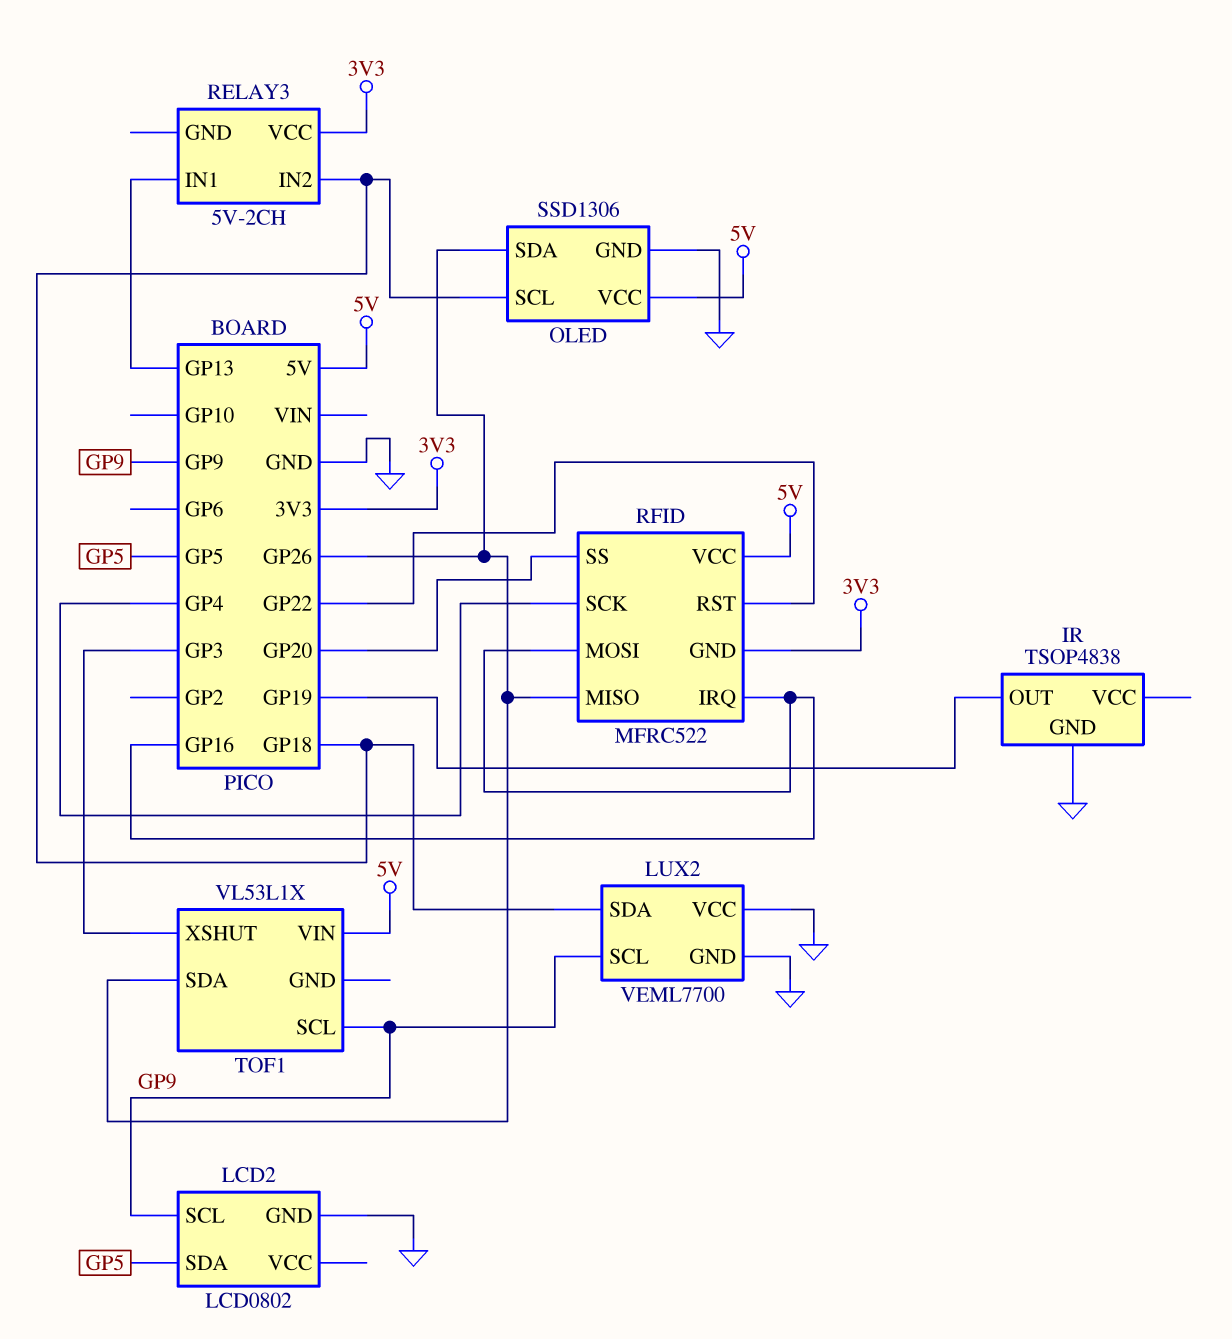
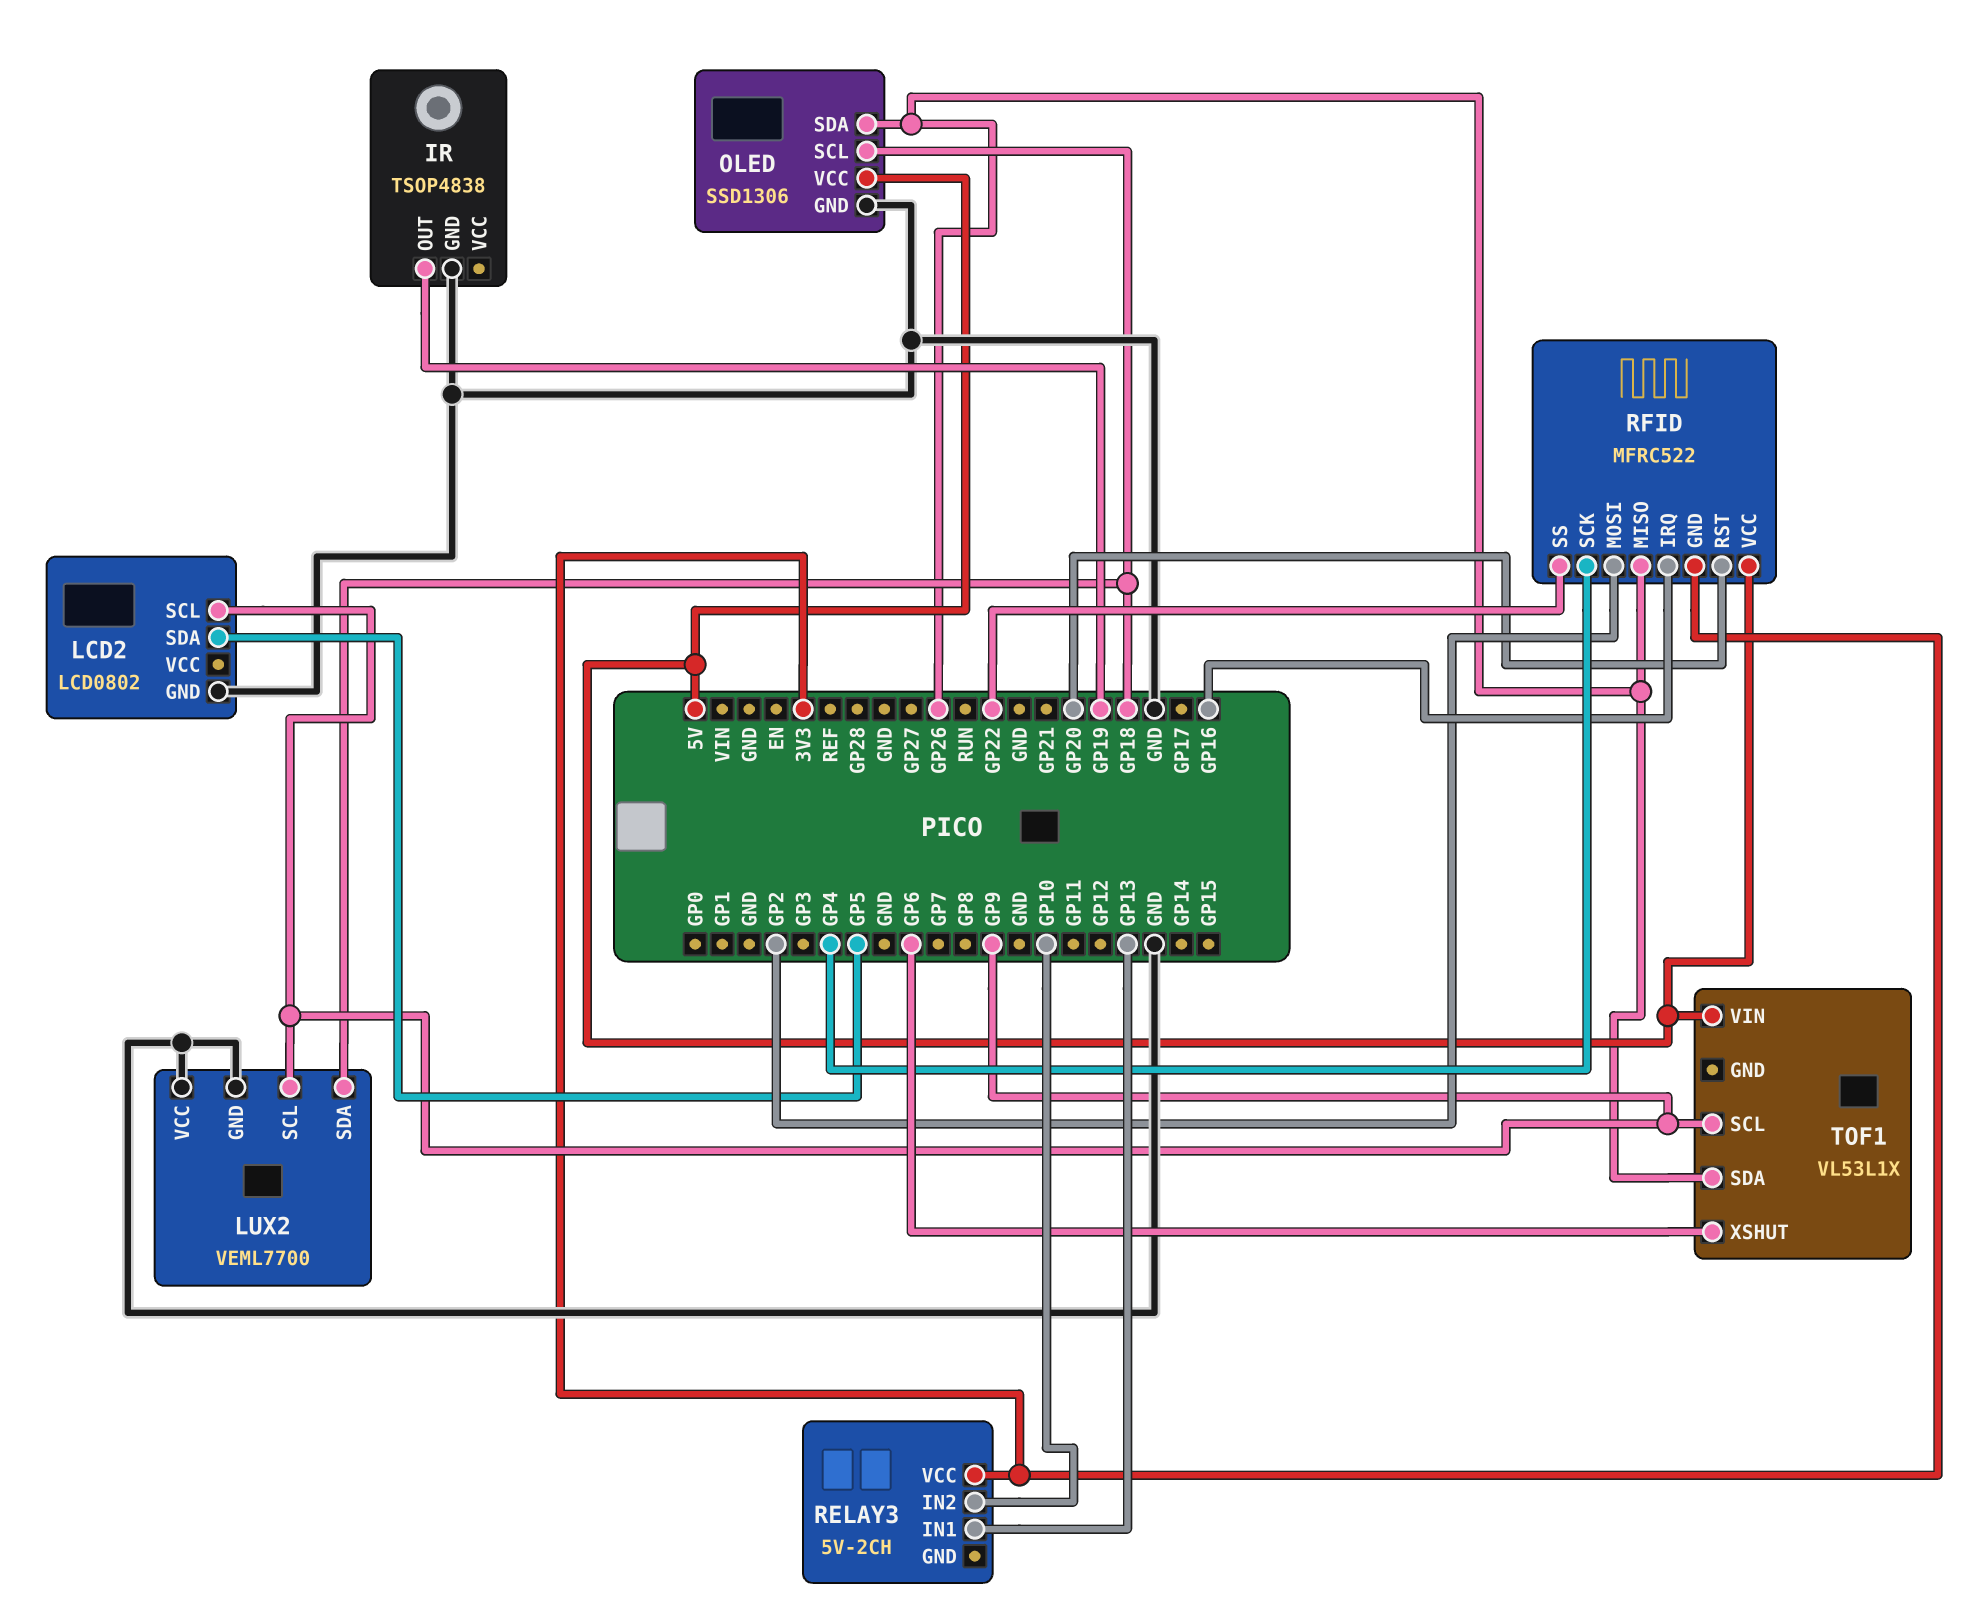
RELAY3 pin IN2: GP18 -> GP10
RFID pin MOSI: GP16 -> GP2
RFID pin RST: GP22 -> GP20
RFID pin SS: GP20 -> GP22
TOF1 pin XSHUT: GP3 -> GP6

